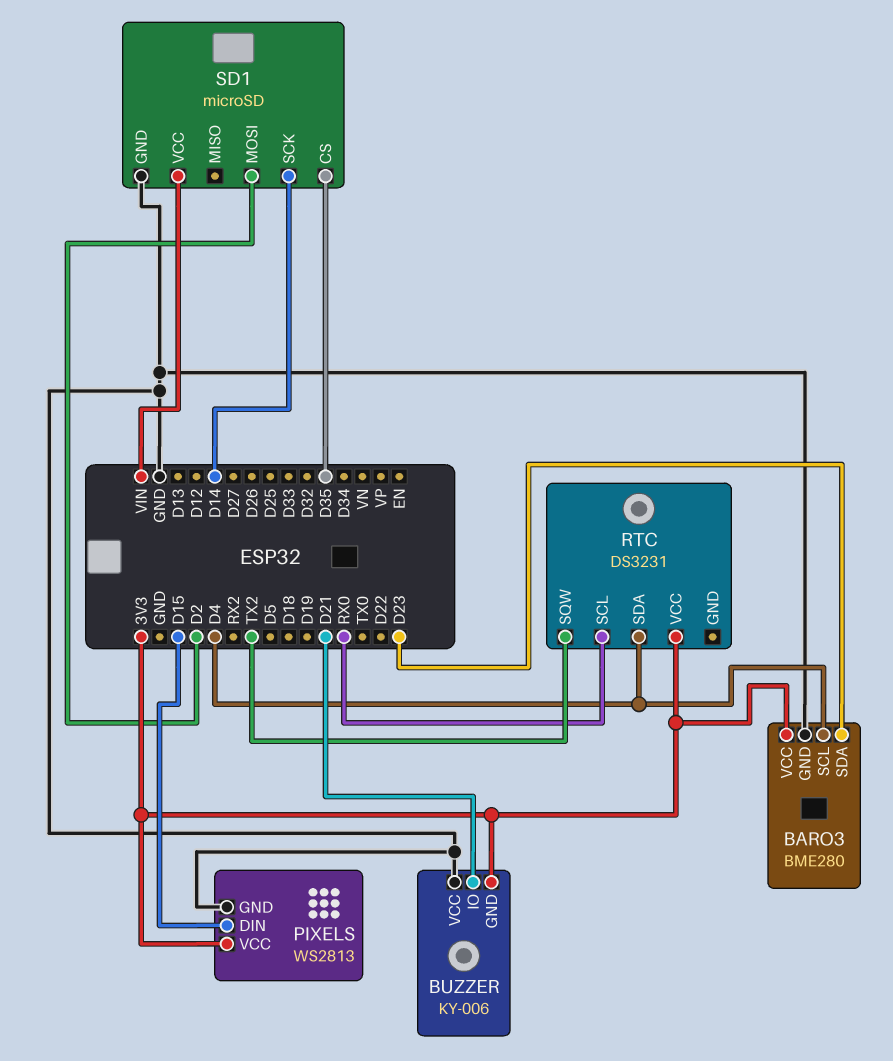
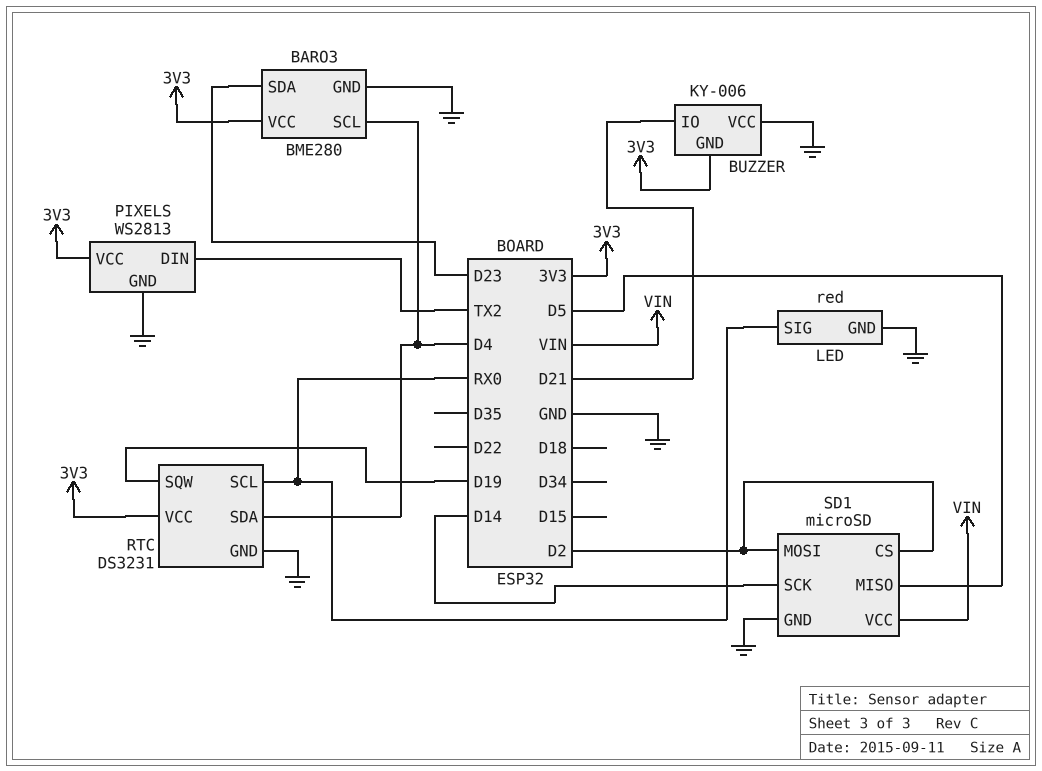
LED: none -> red
LED pin GND: none -> GND
LED pin SIG: none -> RX0
PIXELS pin DIN: D15 -> TX2
RTC pin GND: none -> GND
RTC pin SQW: TX2 -> D19
SD1 pin CS: D35 -> D2
SD1 pin MISO: none -> D5

